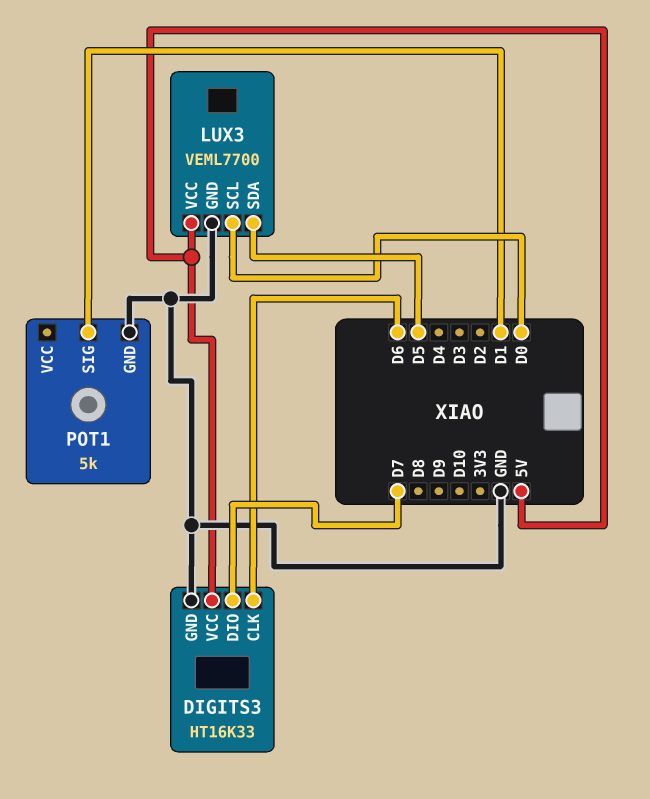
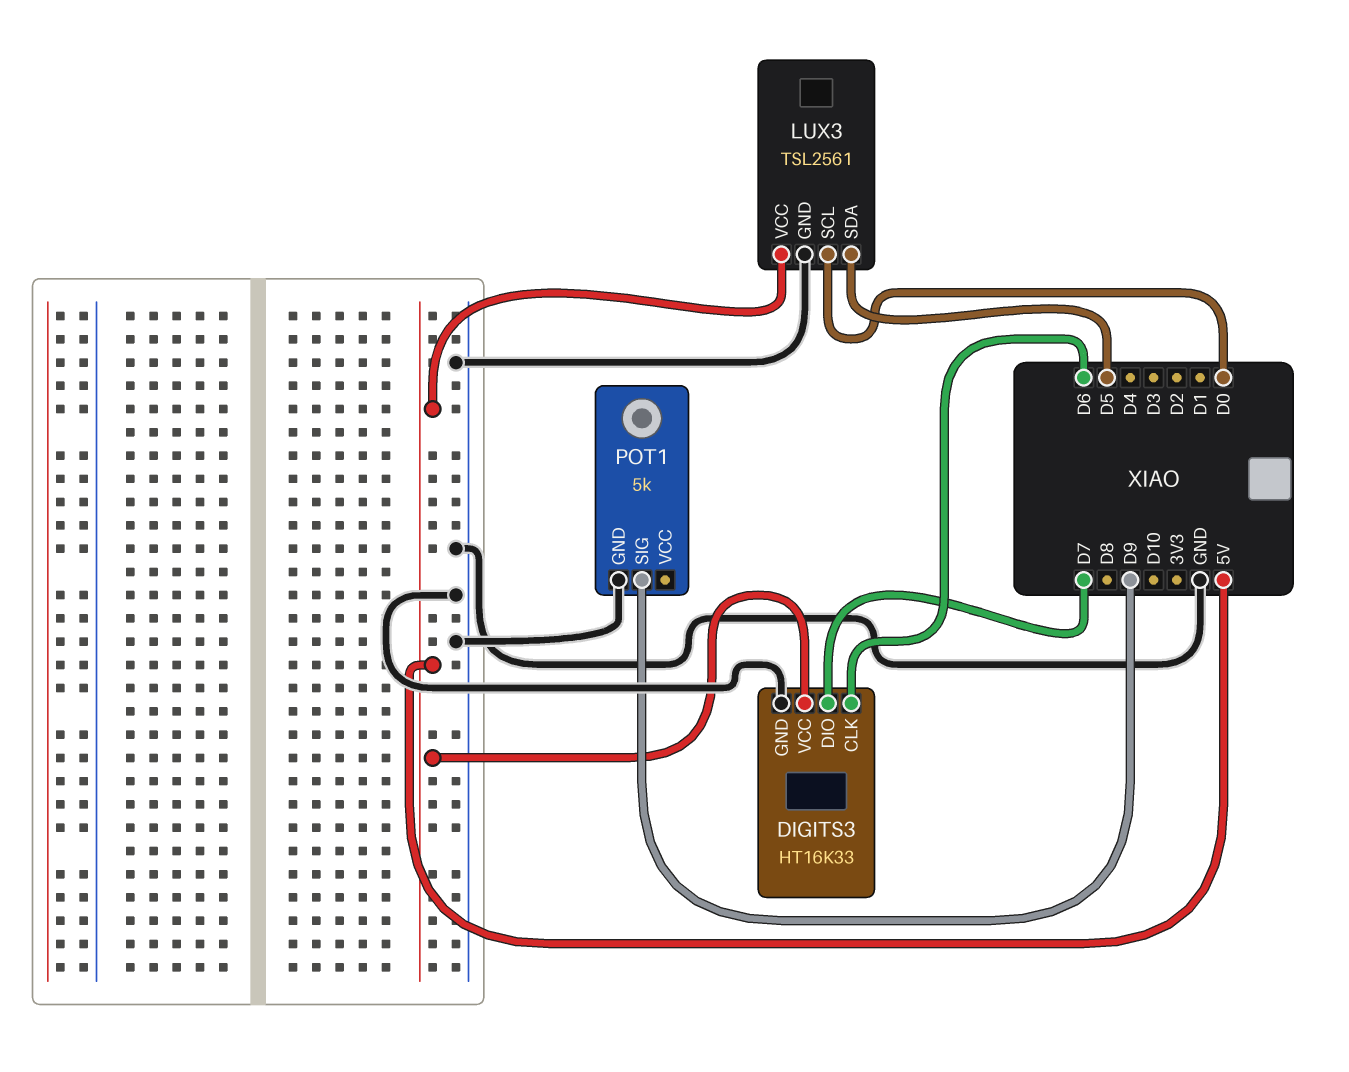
LUX3: VEML7700 -> TSL2561
POT1 pin SIG: D1 -> D9

